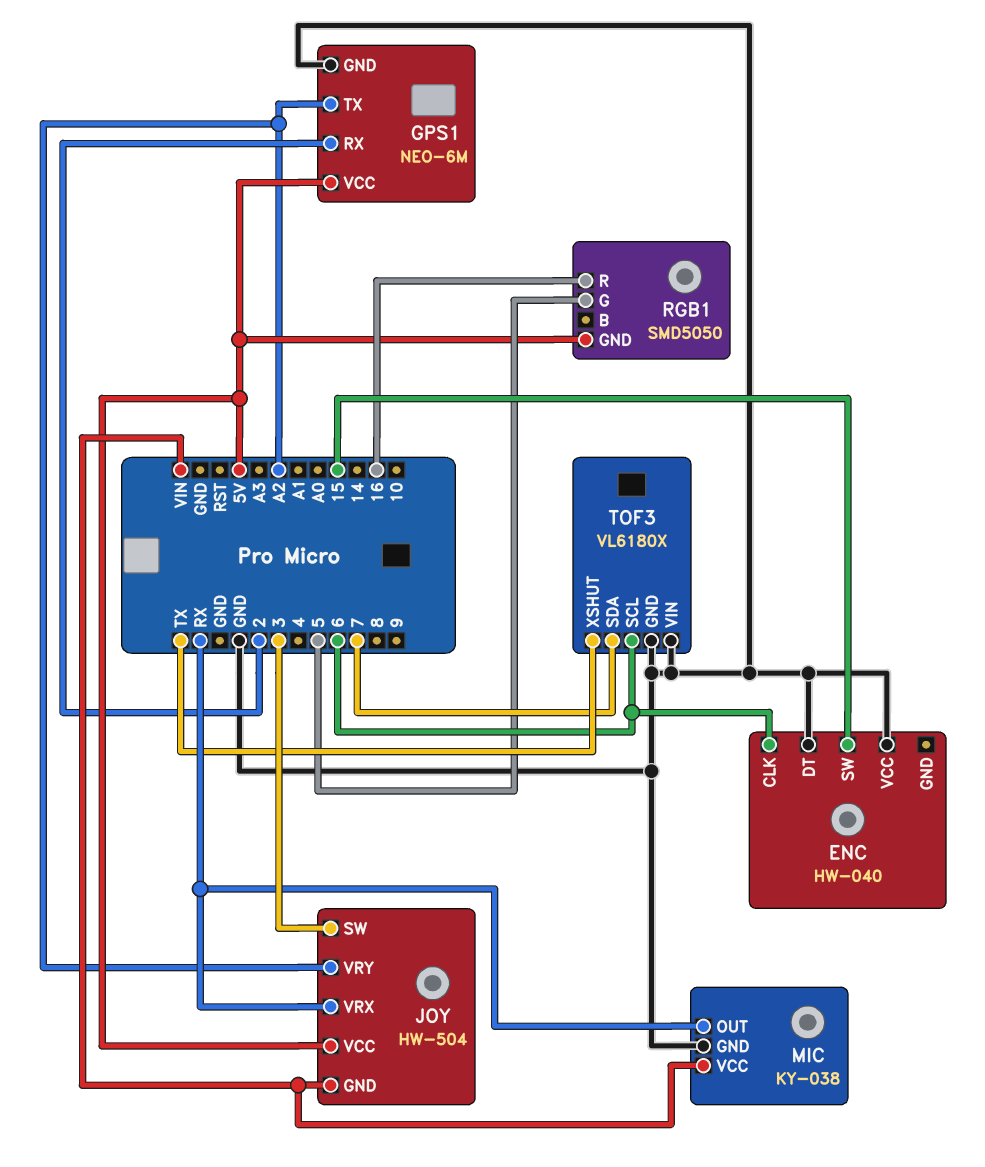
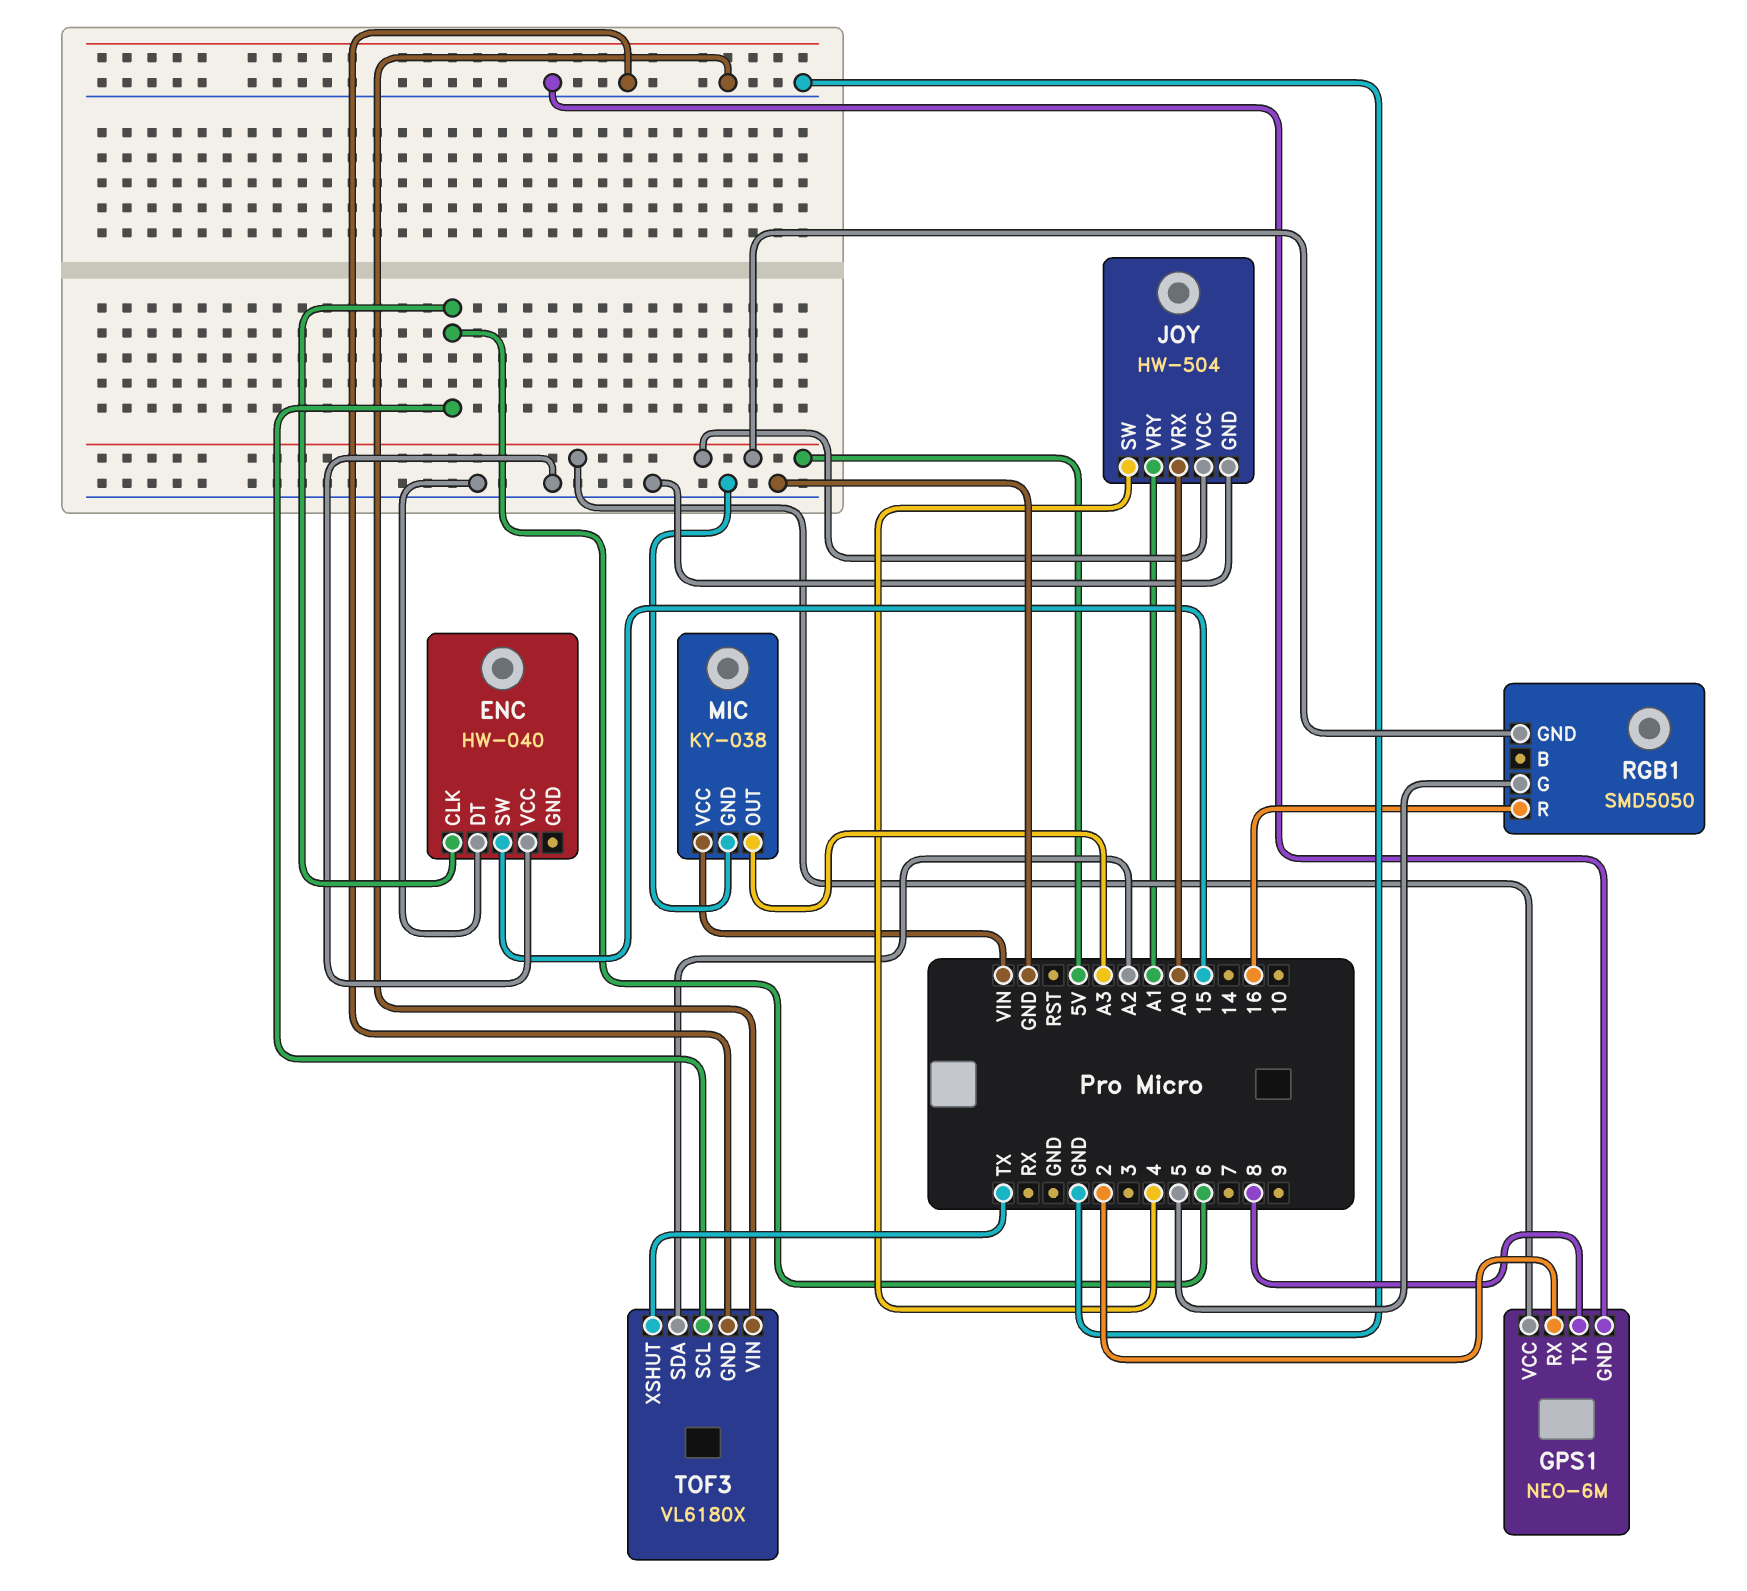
GPS1 pin TX: A2 -> 8
JOY pin GND: VIN -> GND
JOY pin SW: 3 -> 4
JOY pin VRX: RX -> A0
JOY pin VRY: A2 -> A1
MIC pin OUT: RX -> A3
TOF3 pin SDA: 7 -> A2

